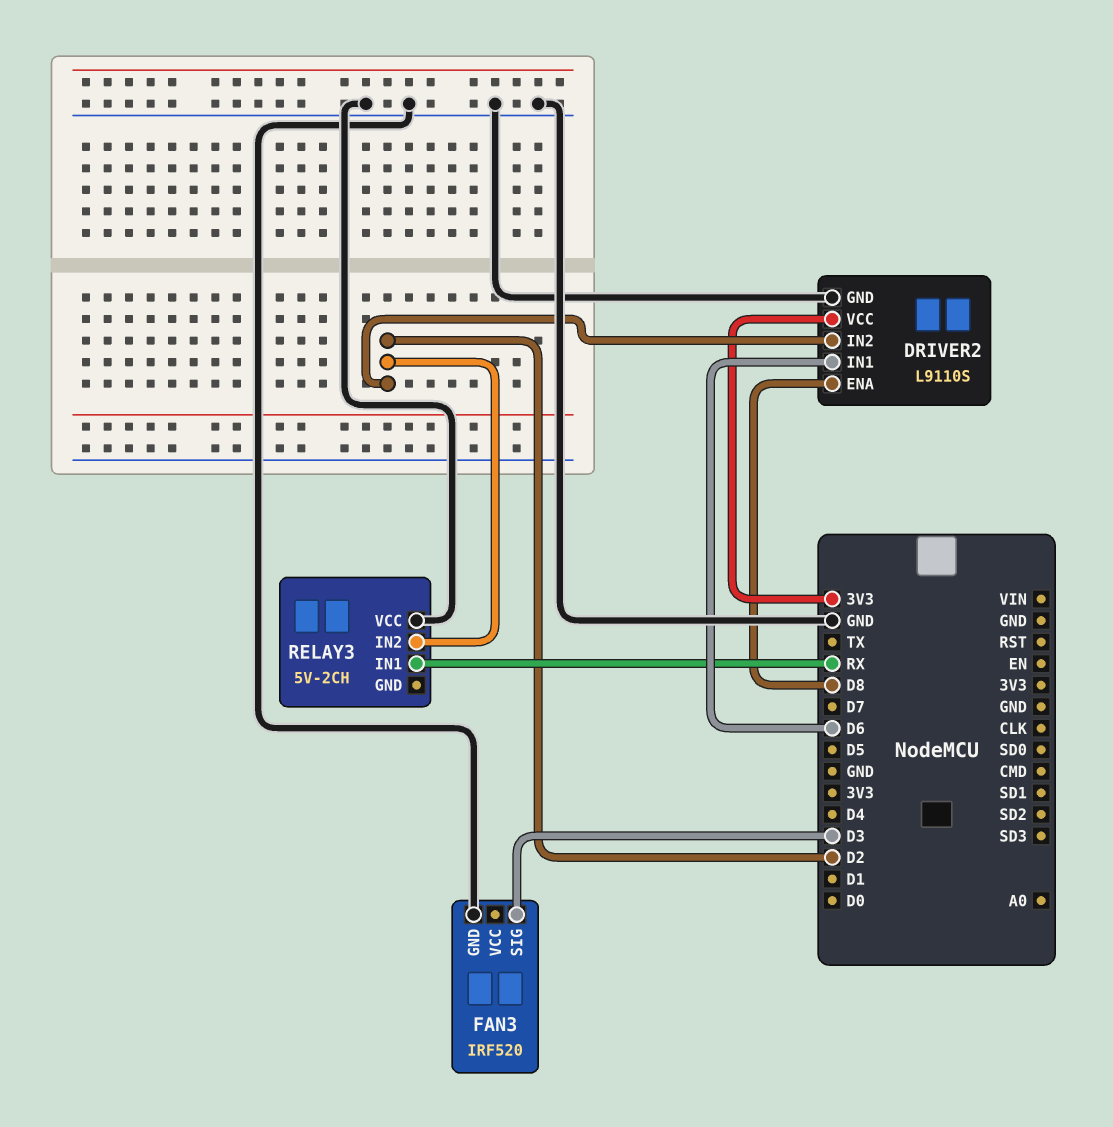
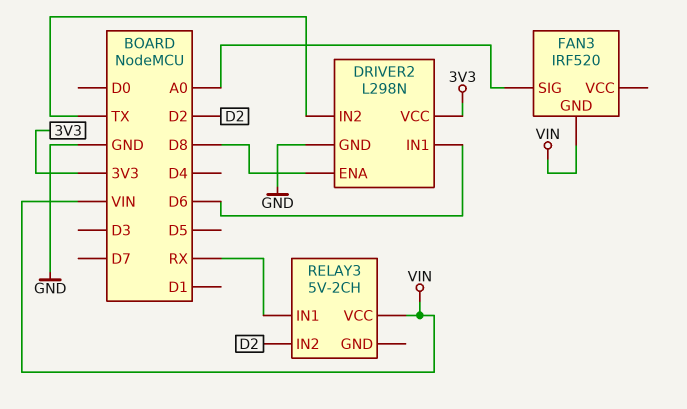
DRIVER2: L9110S -> L298N
DRIVER2 pin IN2: D2 -> TX
FAN3 pin GND: GND -> VIN
FAN3 pin SIG: D3 -> A0
RELAY3 pin VCC: GND -> VIN

